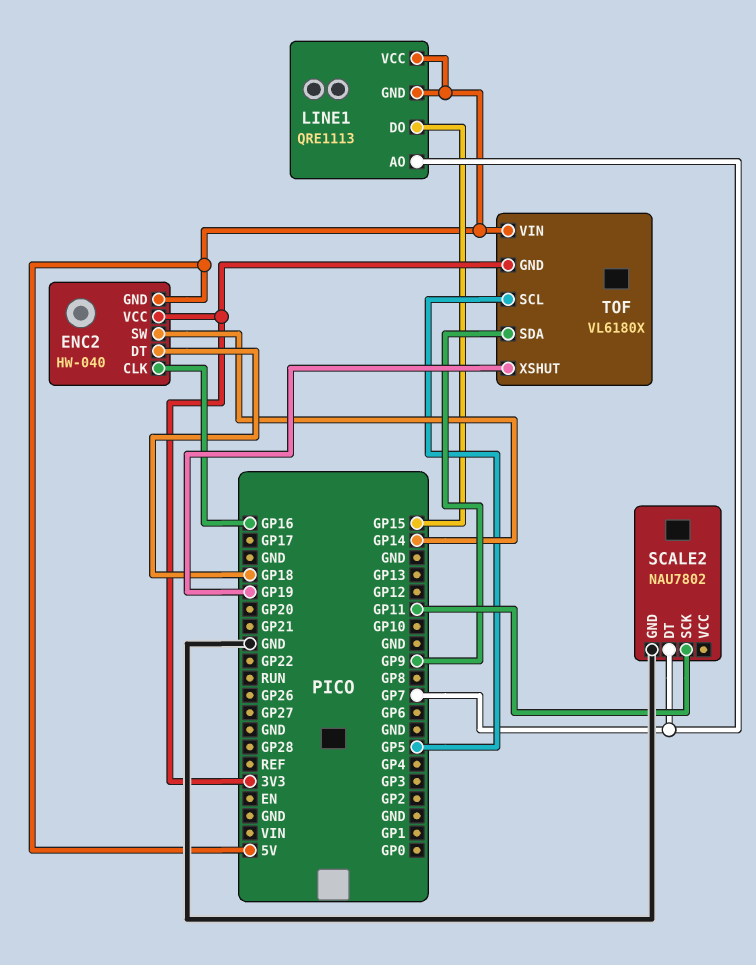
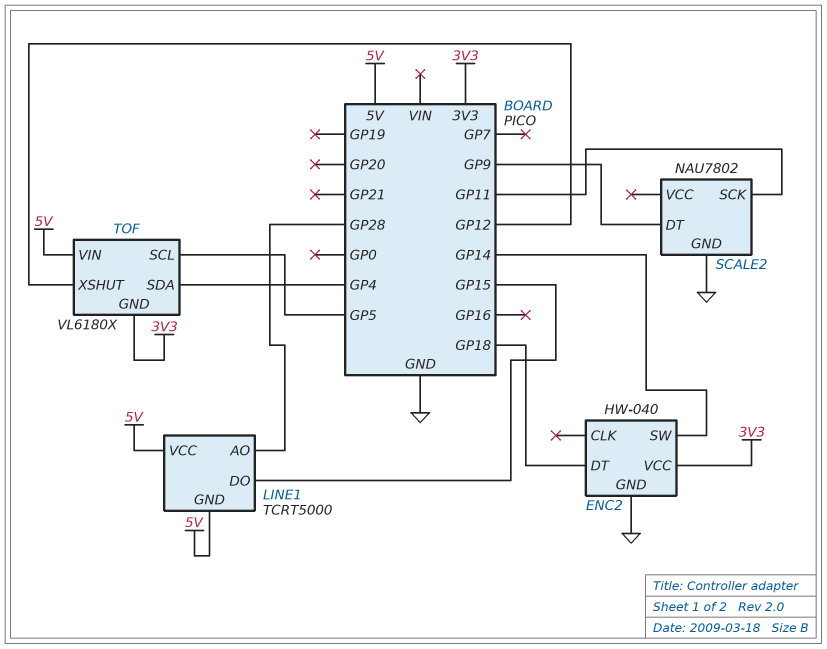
ENC2 pin CLK: GP16 -> none
ENC2 pin GND: 5V -> GND
LINE1: QRE1113 -> TCRT5000
LINE1 pin AO: GP7 -> GP28
SCALE2 pin DT: GP7 -> GP9
TOF pin SDA: GP9 -> GP4
TOF pin XSHUT: GP19 -> GP12

